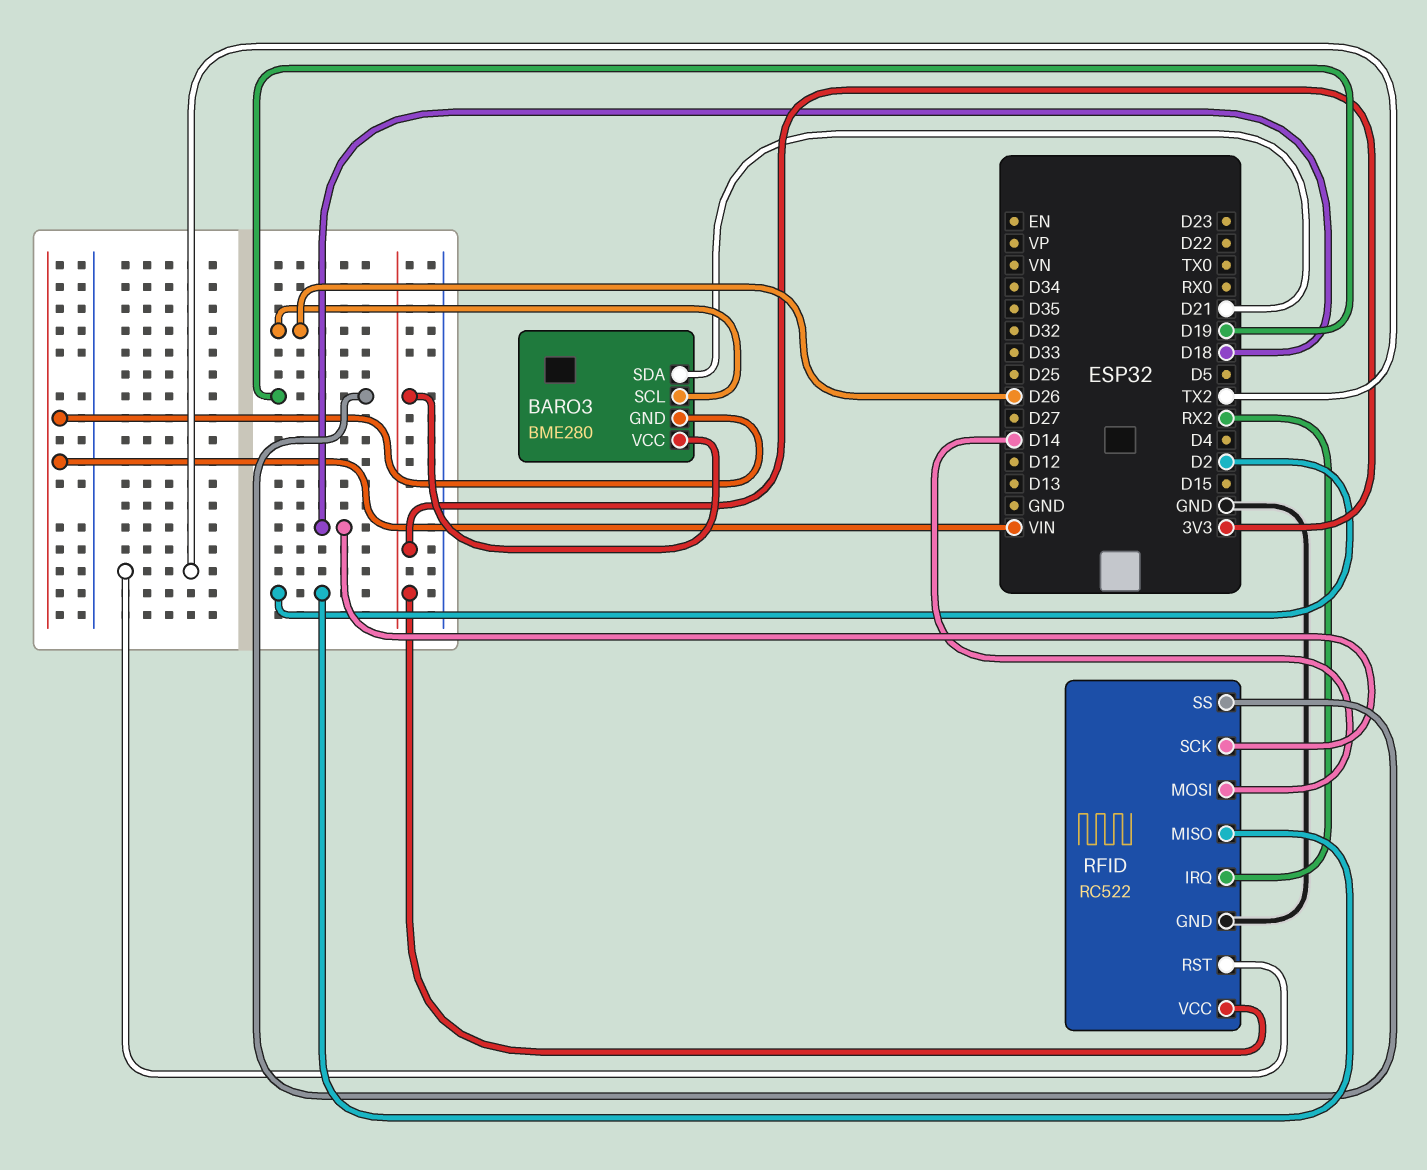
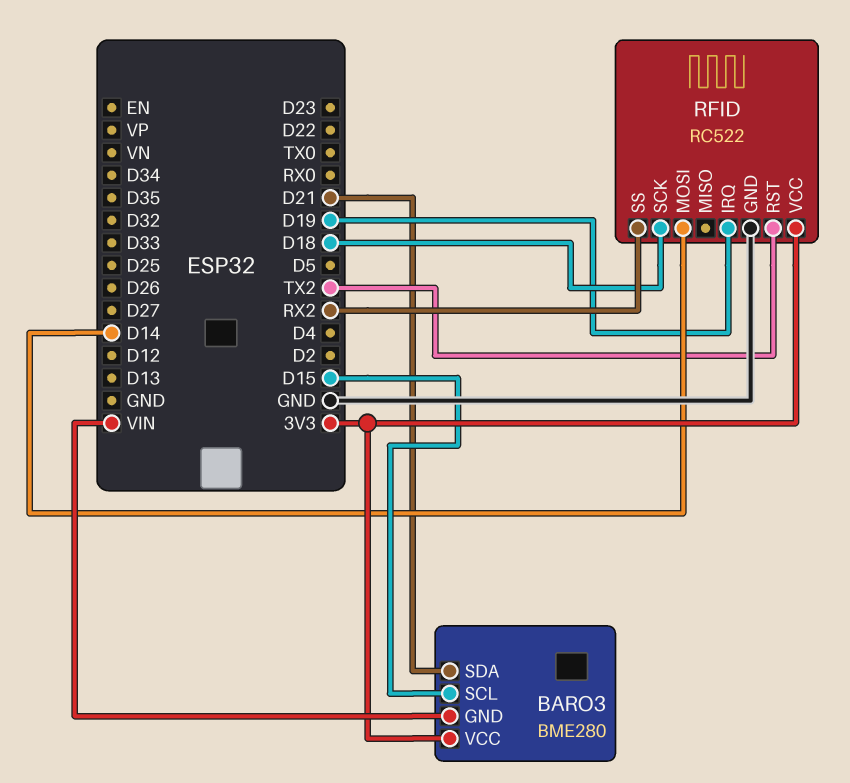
BARO3 pin SCL: D26 -> D15
RFID pin IRQ: RX2 -> D19
RFID pin MISO: D2 -> none
RFID pin SS: D19 -> RX2

